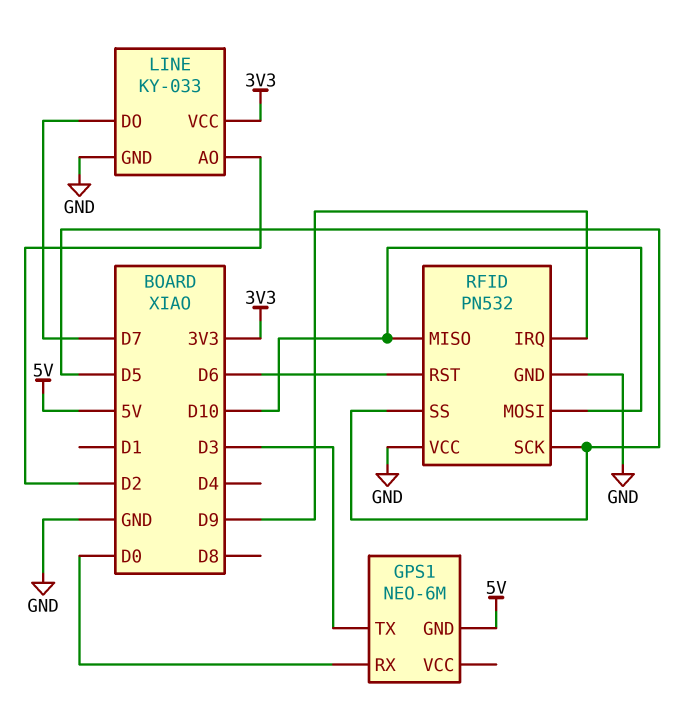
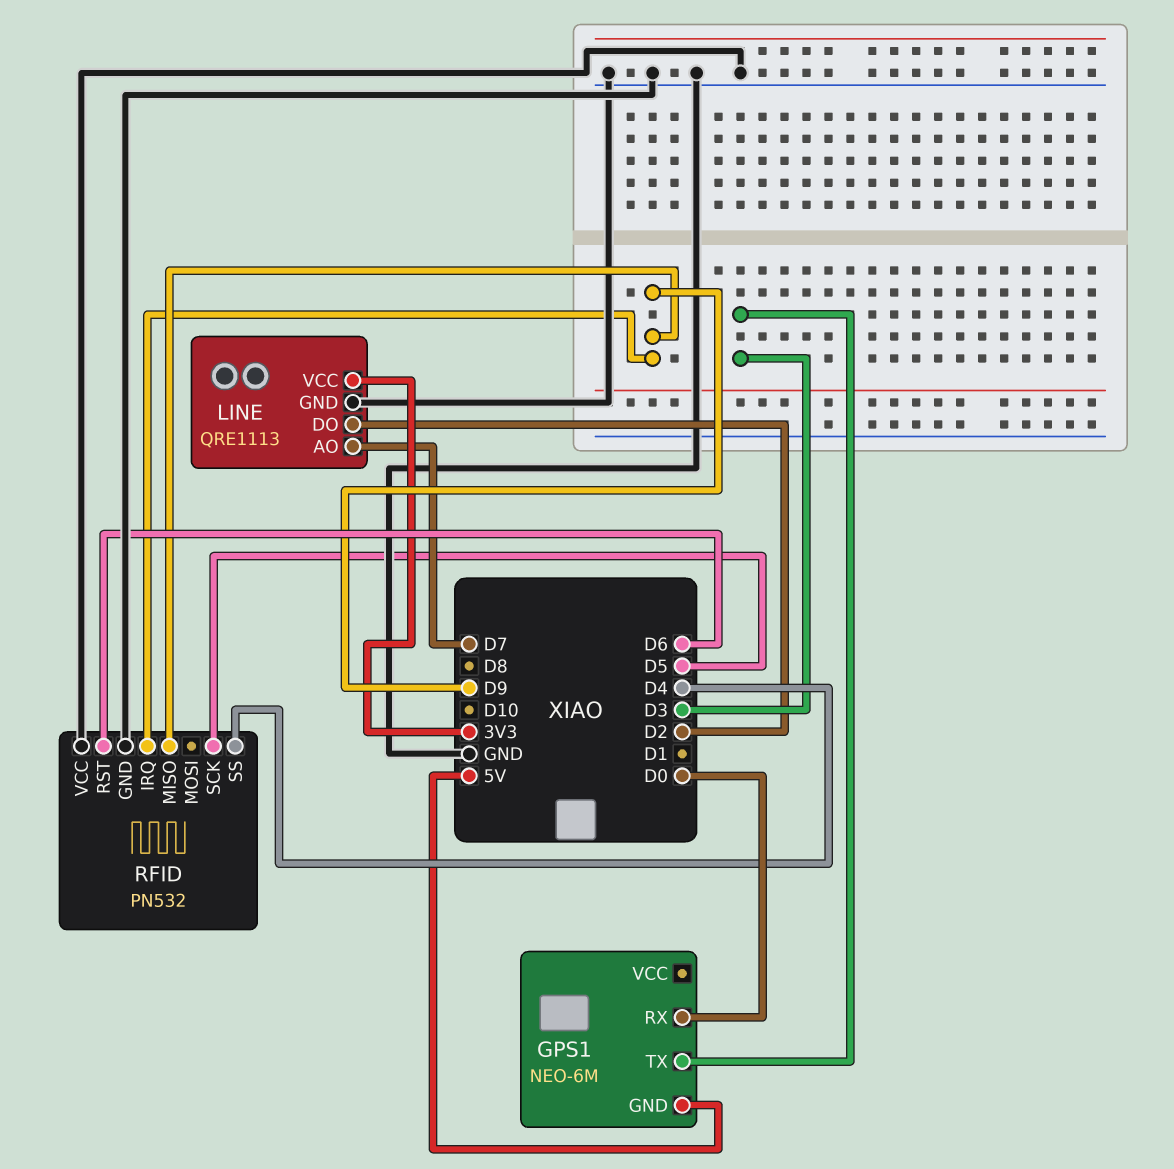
LINE: KY-033 -> QRE1113
LINE pin AO: D2 -> D7
LINE pin DO: D7 -> D2
RFID pin MISO: D10 -> D9
RFID pin MOSI: D10 -> none
RFID pin SS: D5 -> D4

